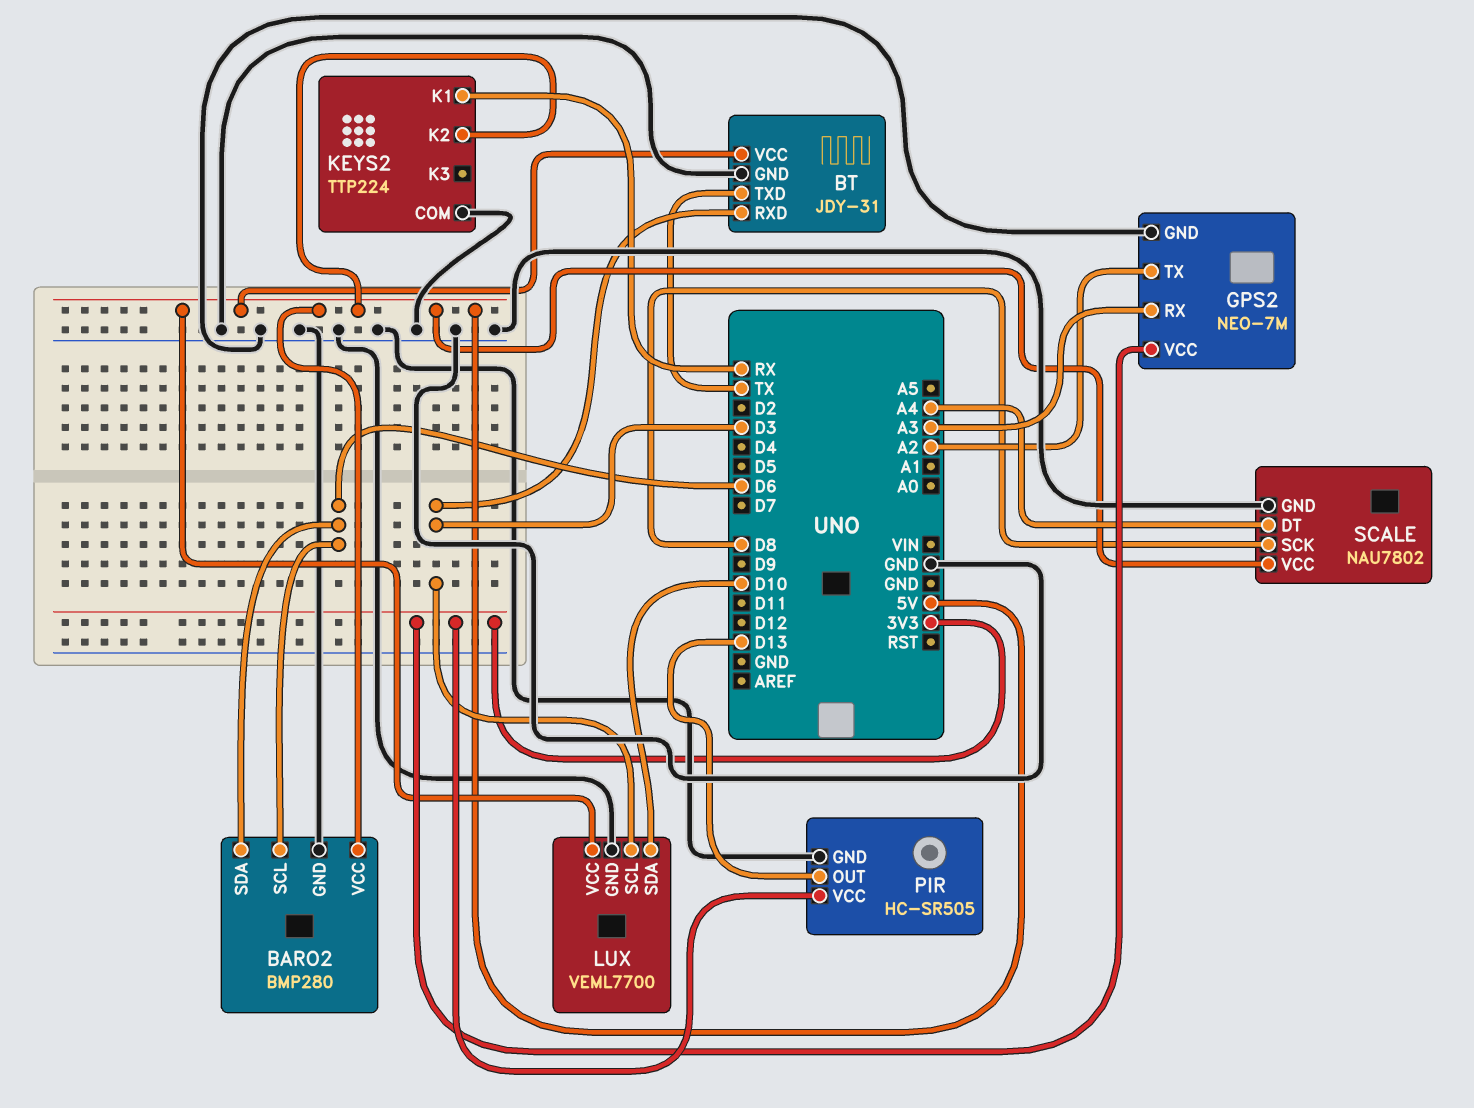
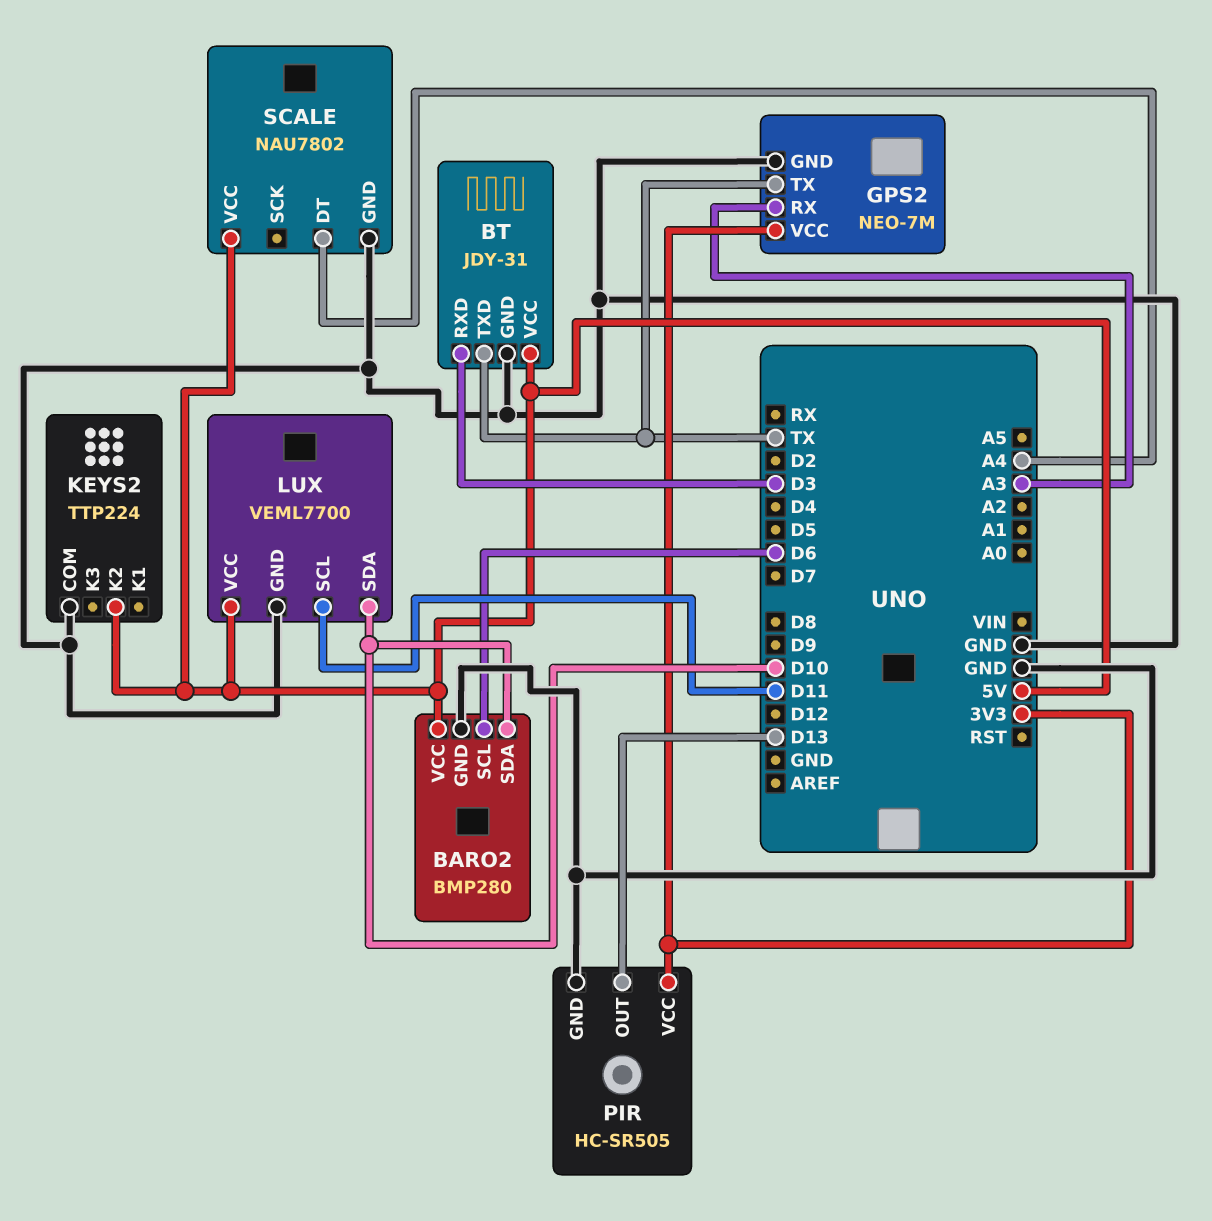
BARO2 pin SDA: D6 -> D10
GPS2 pin TX: A2 -> TX
KEYS2 pin K1: RX -> none
LUX pin SCL: D3 -> D11
SCALE pin SCK: D8 -> none

